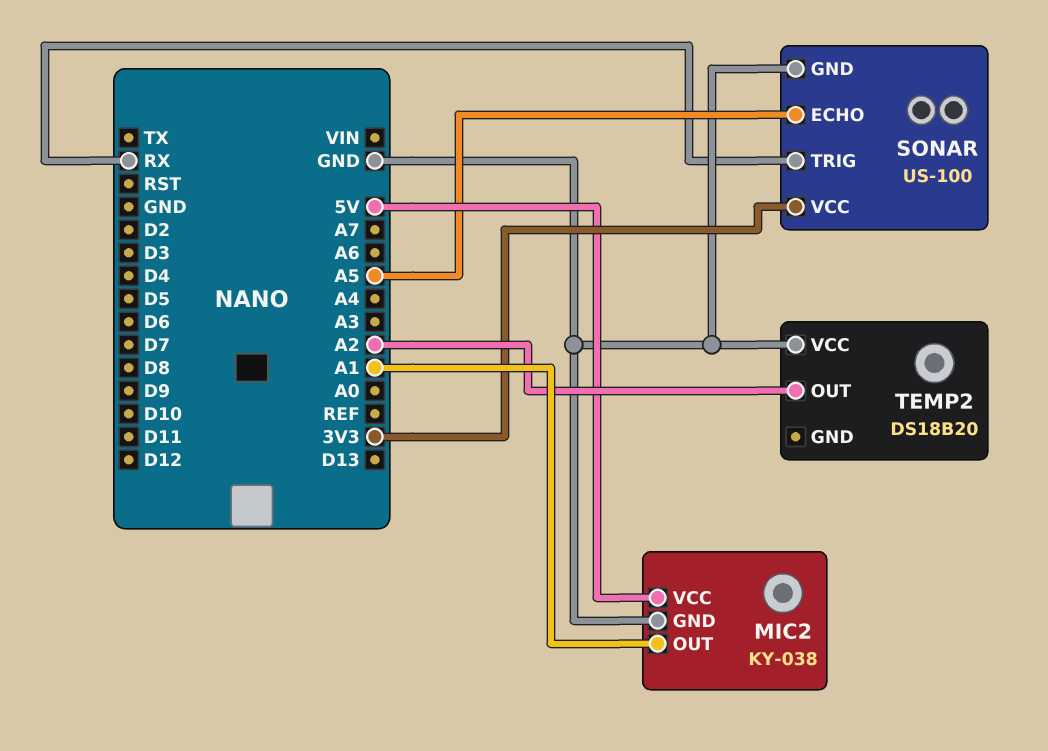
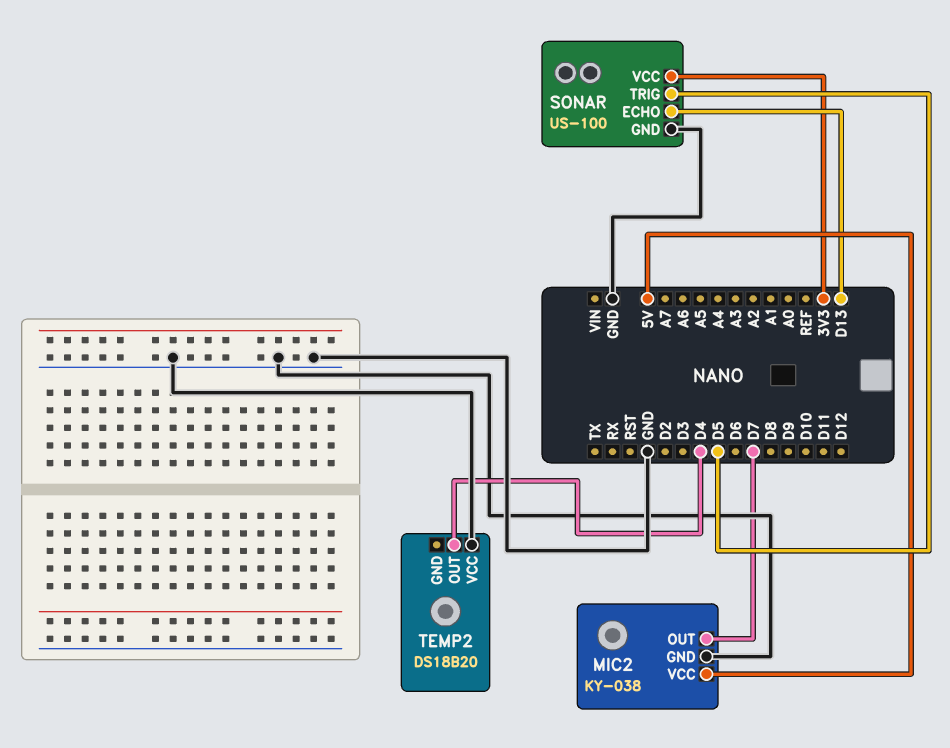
MIC2 pin OUT: A1 -> D7
SONAR pin ECHO: A5 -> D13
SONAR pin TRIG: RX -> D5
TEMP2 pin OUT: A2 -> D4

